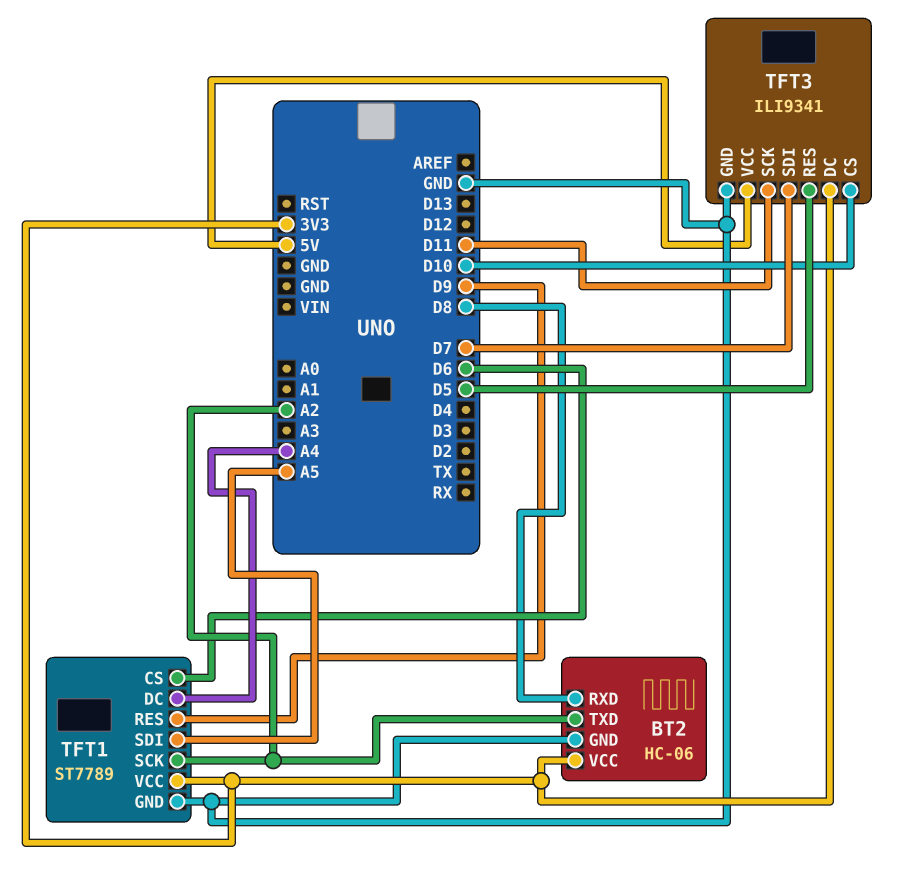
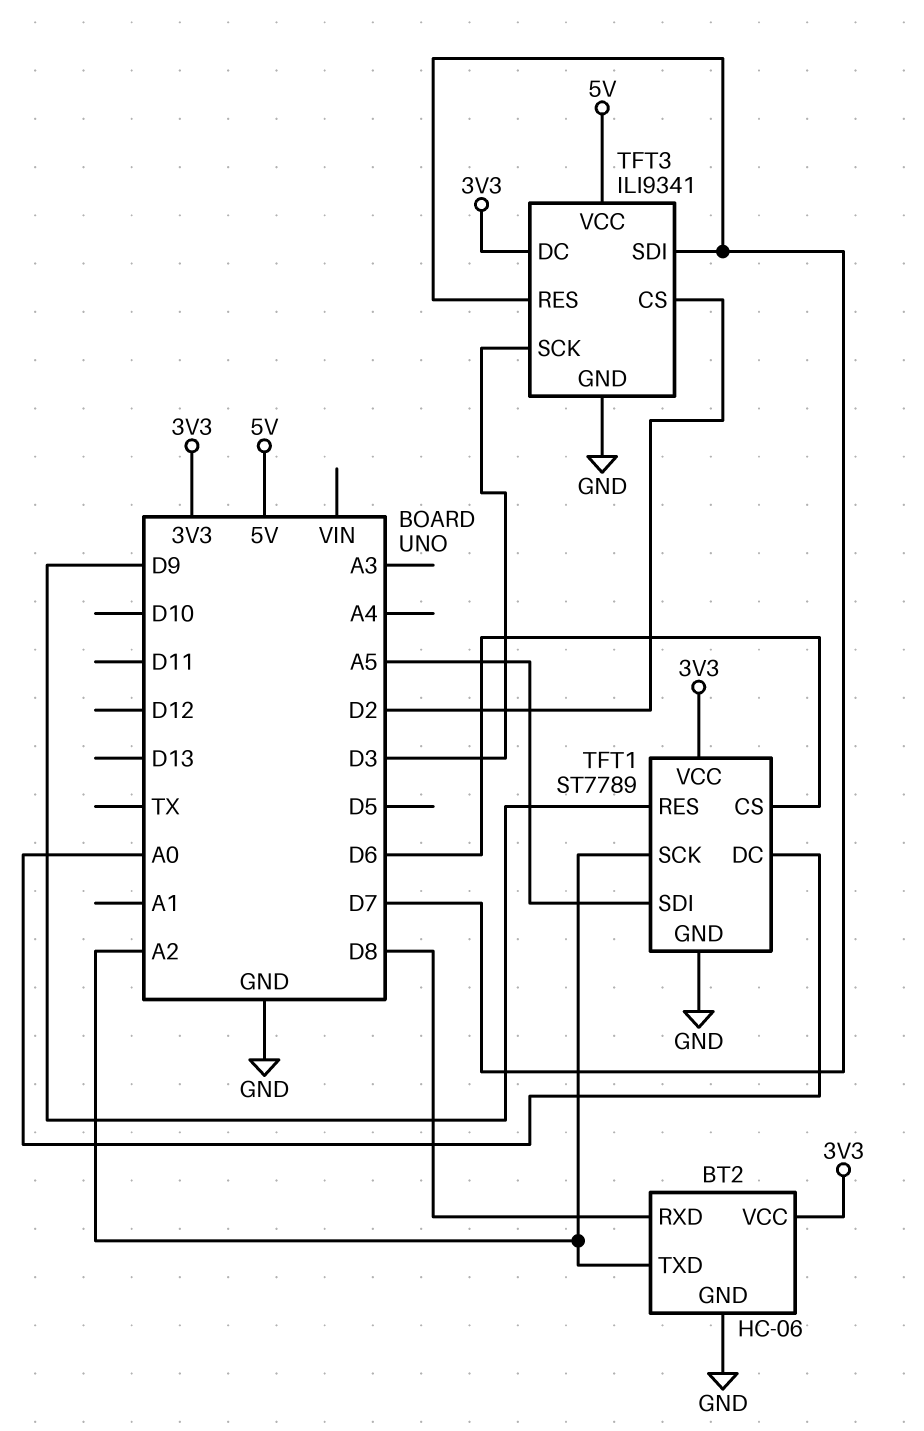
TFT1 pin DC: A4 -> A0
TFT3 pin CS: D10 -> D2
TFT3 pin RES: D5 -> D7
TFT3 pin SCK: D11 -> D3

